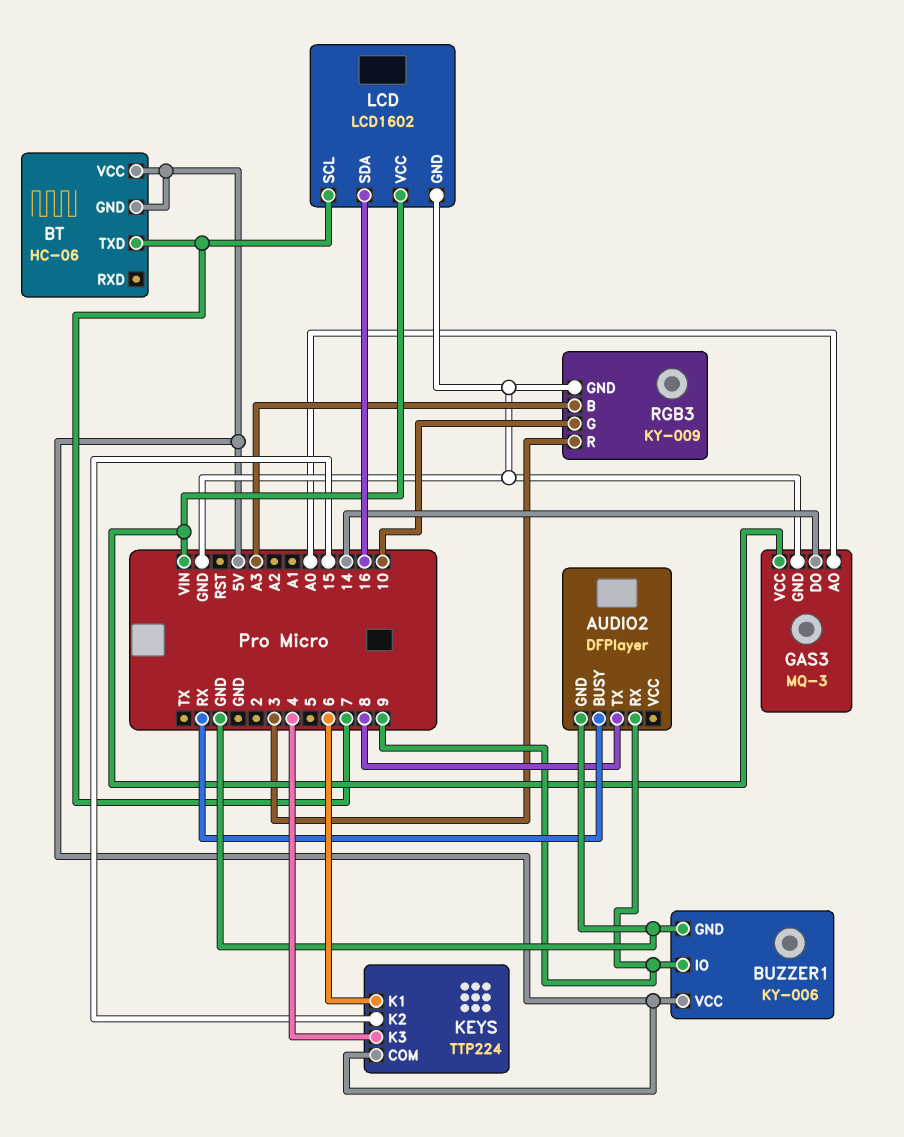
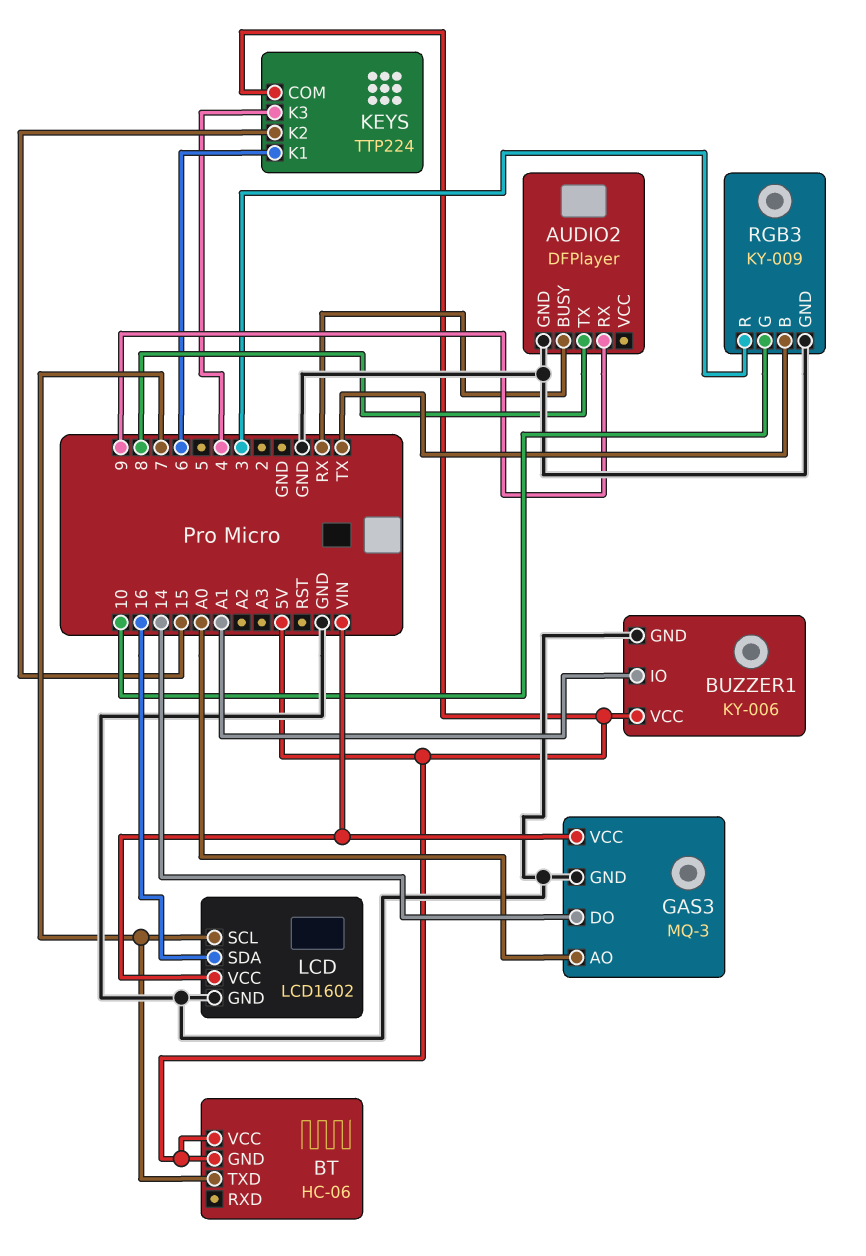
BUZZER1 pin IO: 9 -> A1
RGB3 pin B: A3 -> TX

